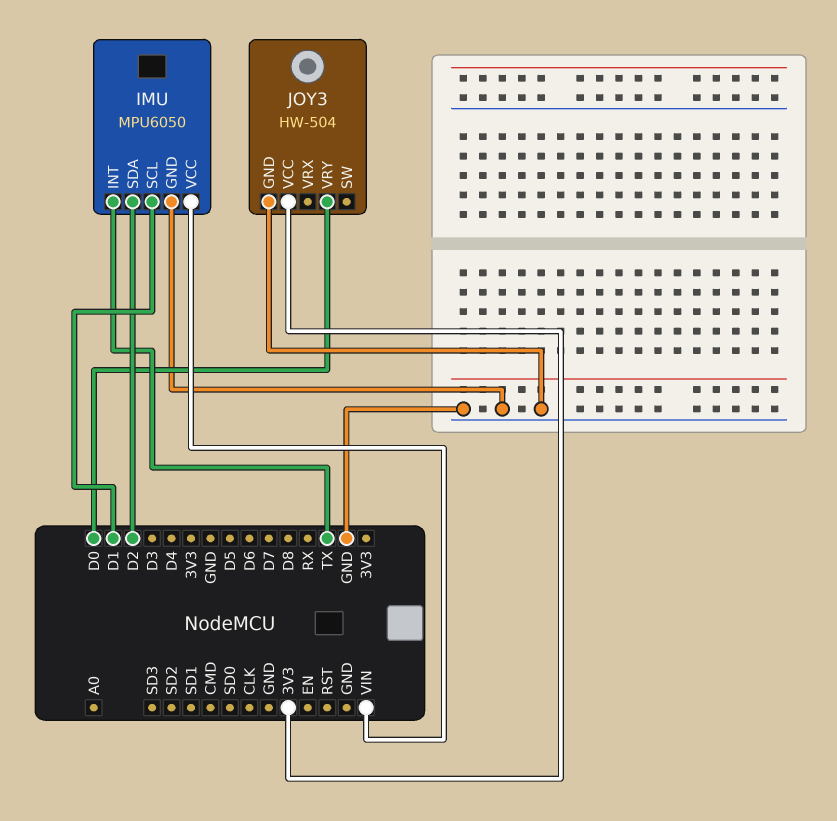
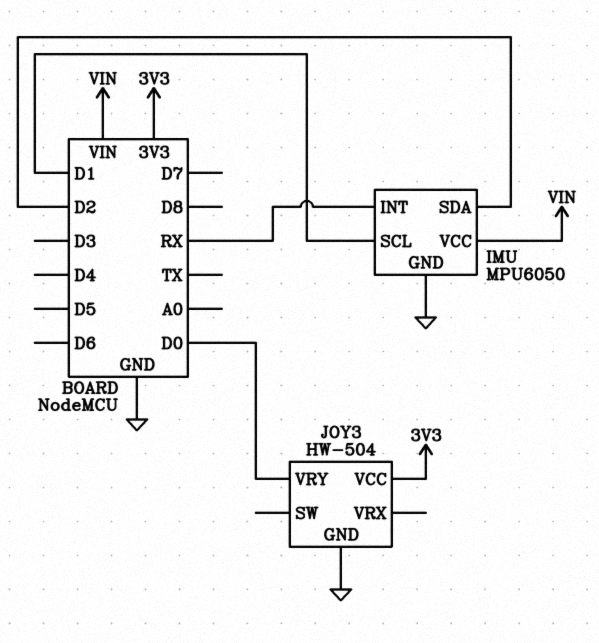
IMU pin INT: TX -> RX

